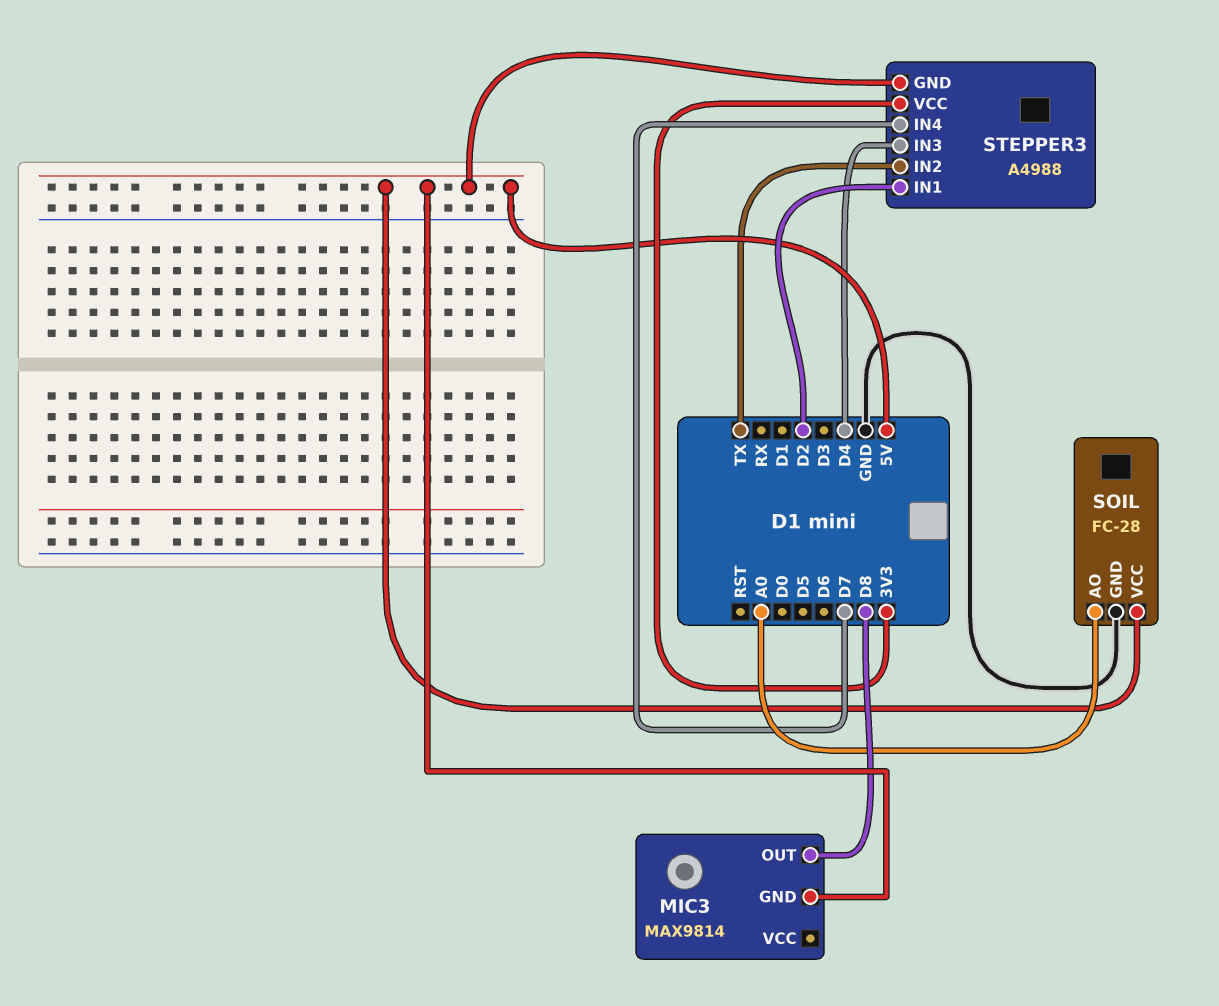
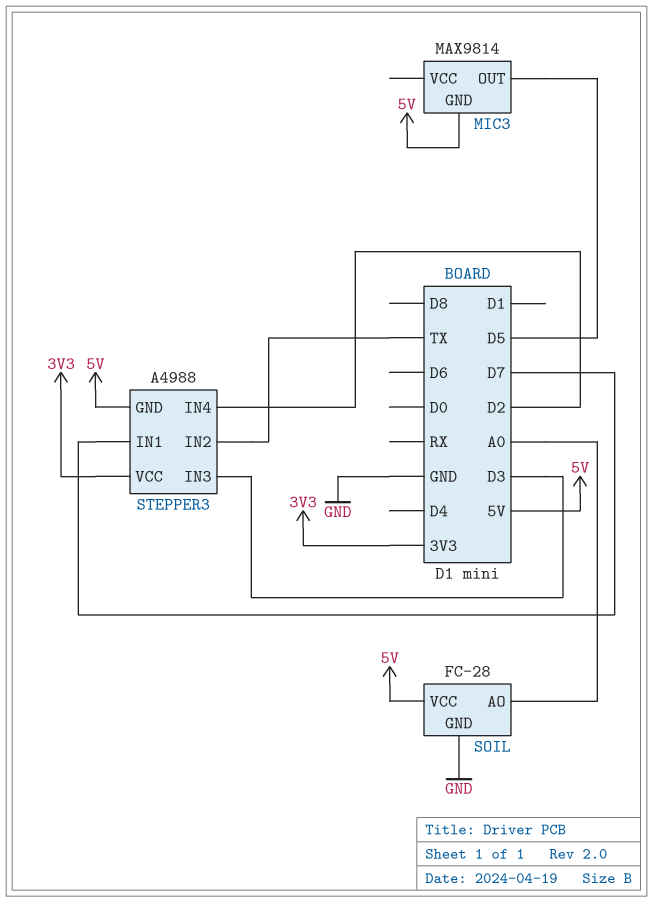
MIC3 pin OUT: D8 -> D5
STEPPER3 pin IN1: D2 -> D7
STEPPER3 pin IN3: D4 -> D3
STEPPER3 pin IN4: D7 -> D2

